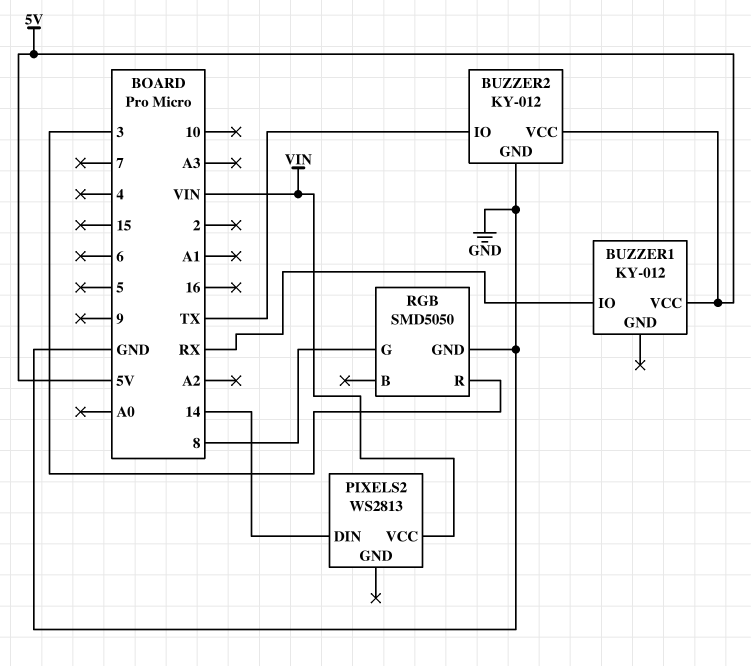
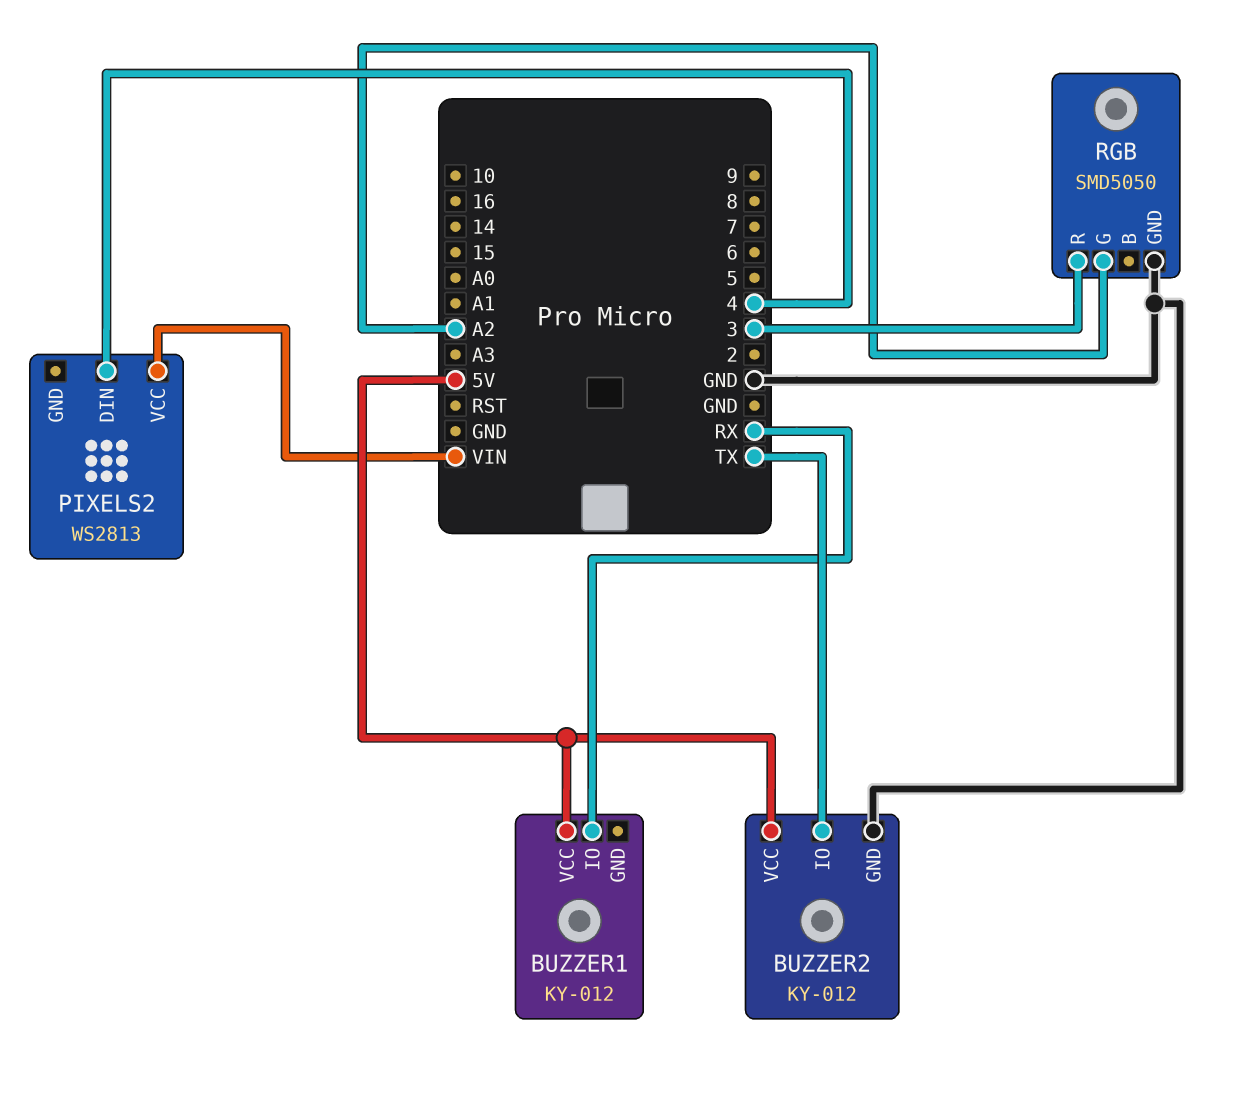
PIXELS2 pin DIN: 14 -> 4
RGB pin G: 8 -> A2

